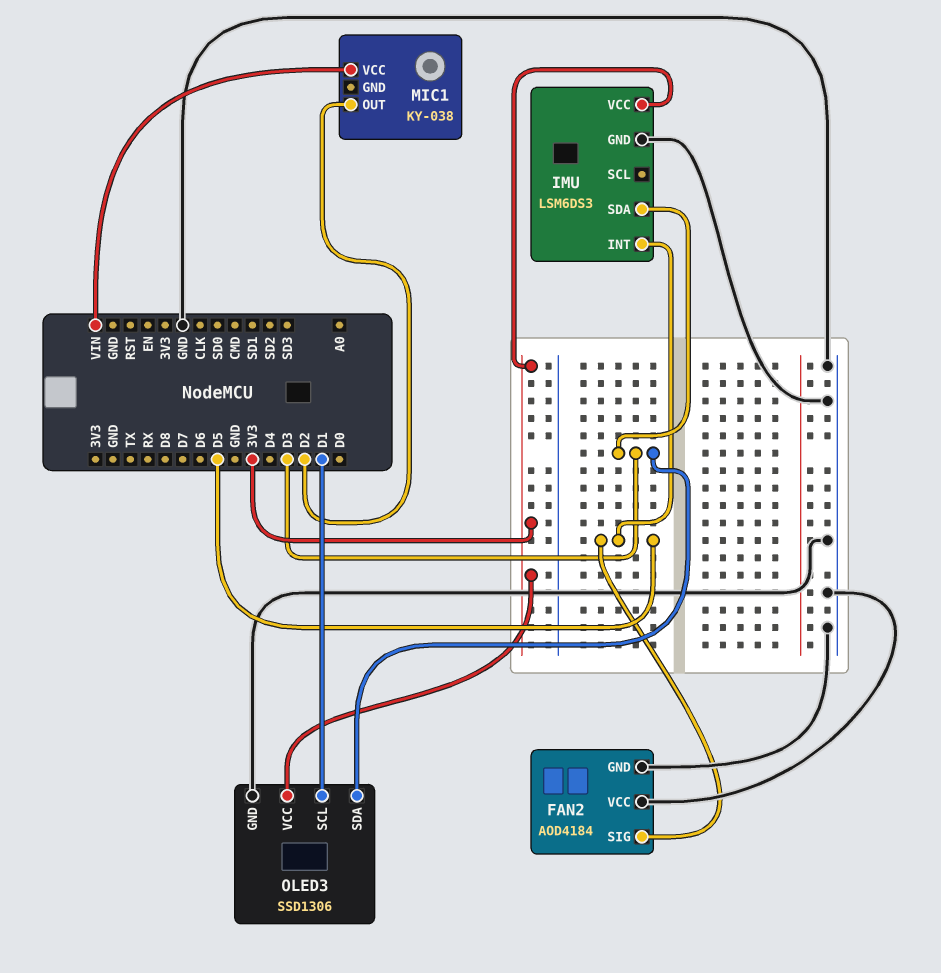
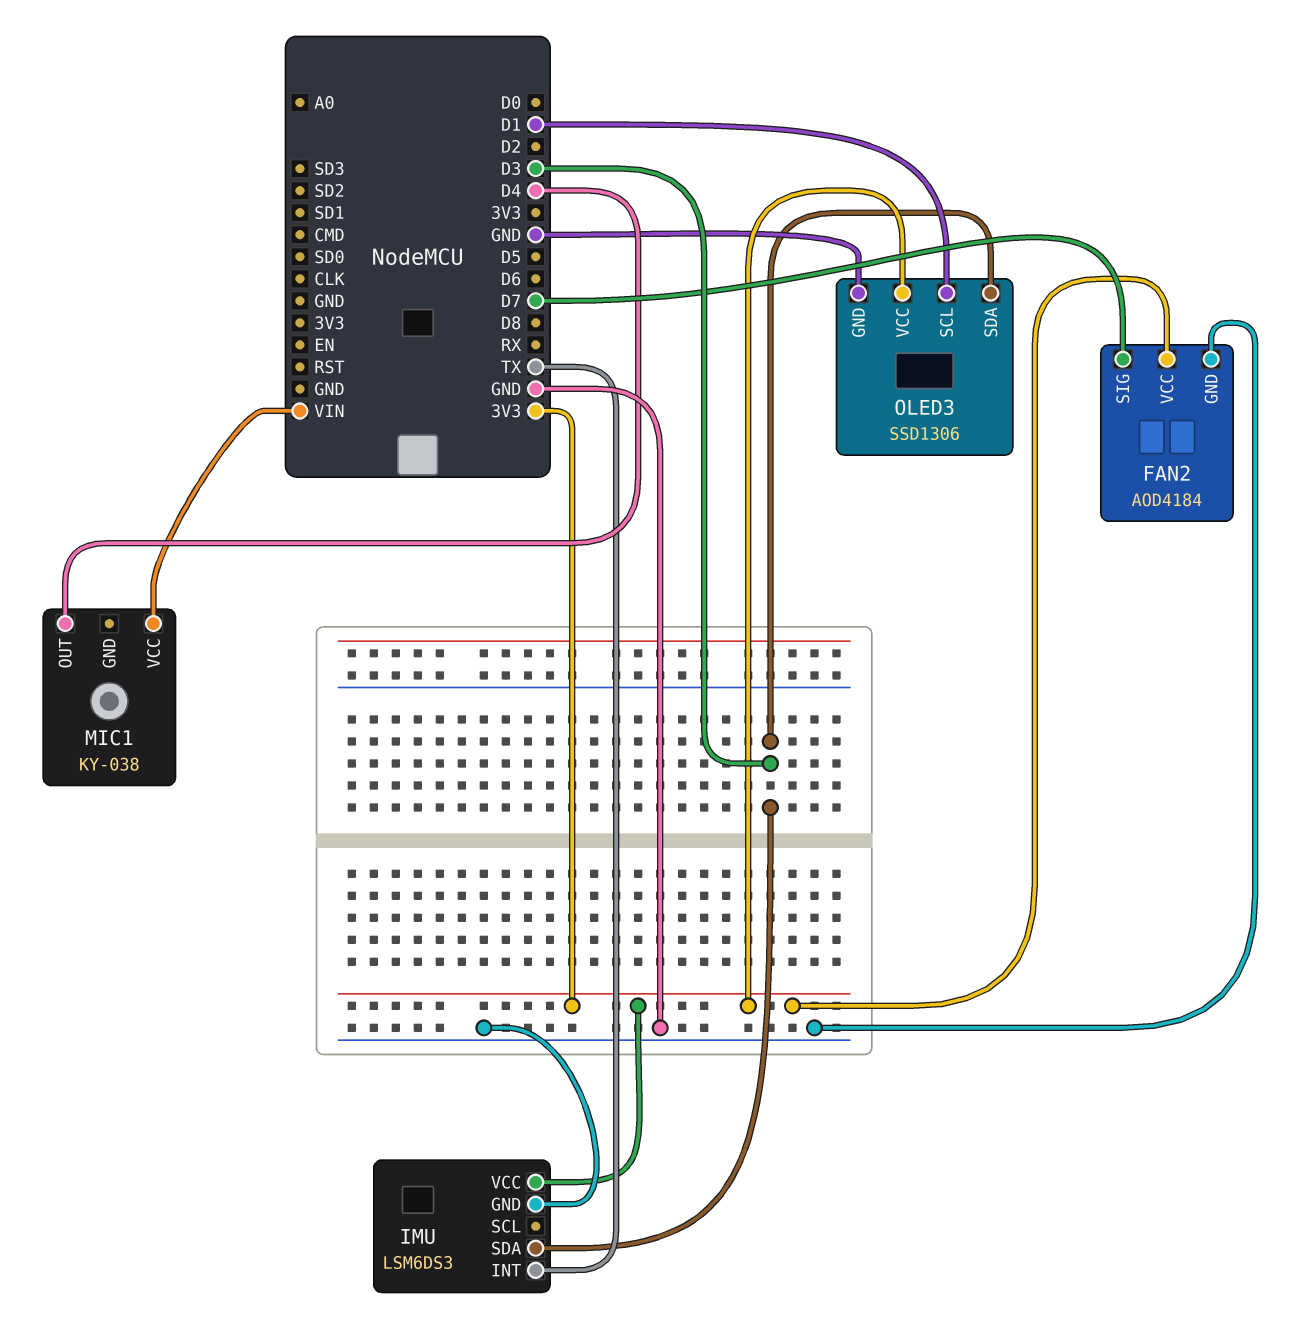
FAN2 pin SIG: D5 -> D7
FAN2 pin VCC: GND -> 3V3
IMU pin INT: D5 -> TX
MIC1 pin OUT: D2 -> D4

